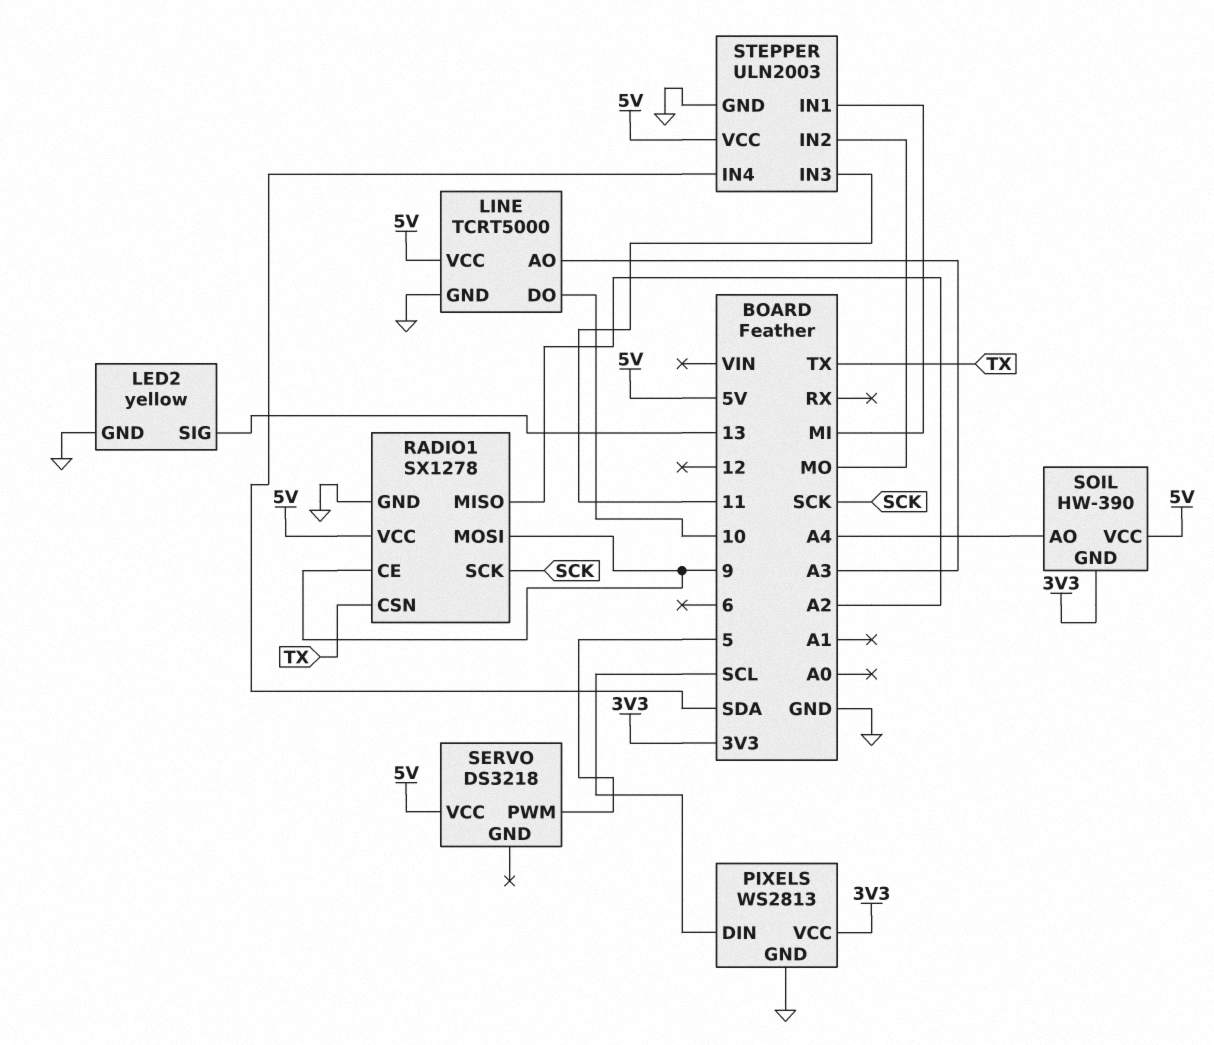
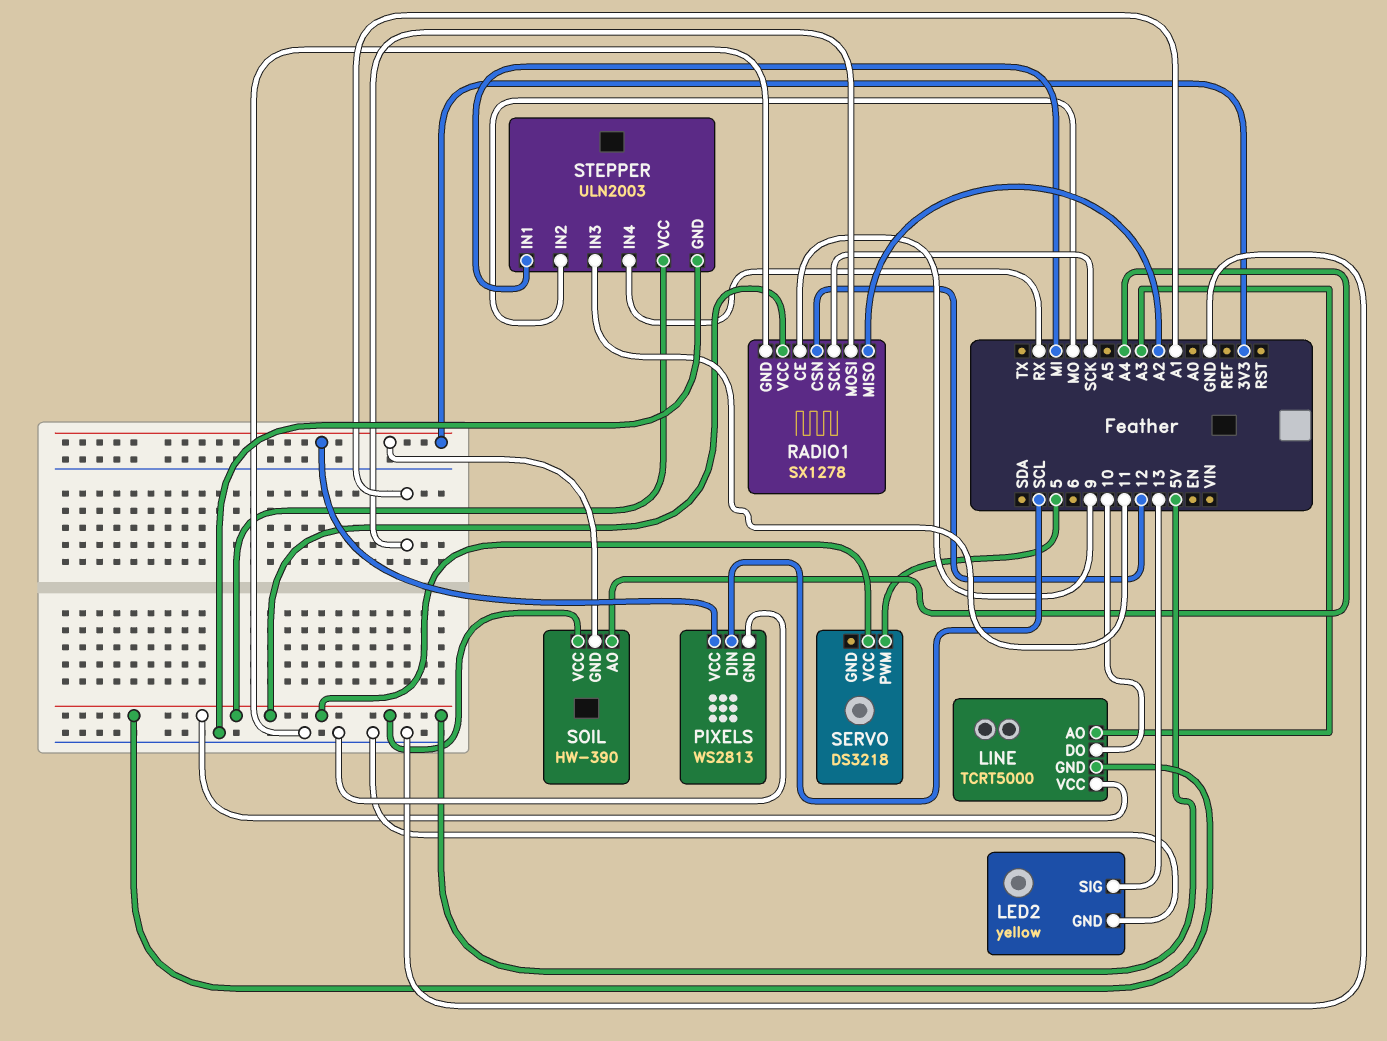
LINE pin GND: GND -> 5V
RADIO1 pin CSN: TX -> 12
RADIO1 pin MOSI: 9 -> A1
STEPPER pin IN4: SDA -> RX

